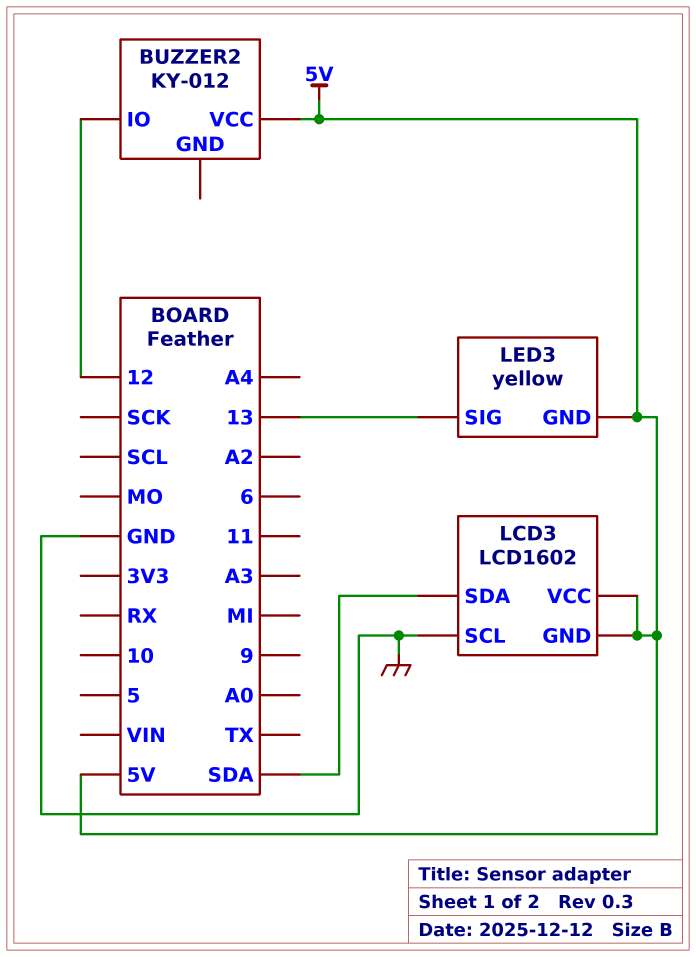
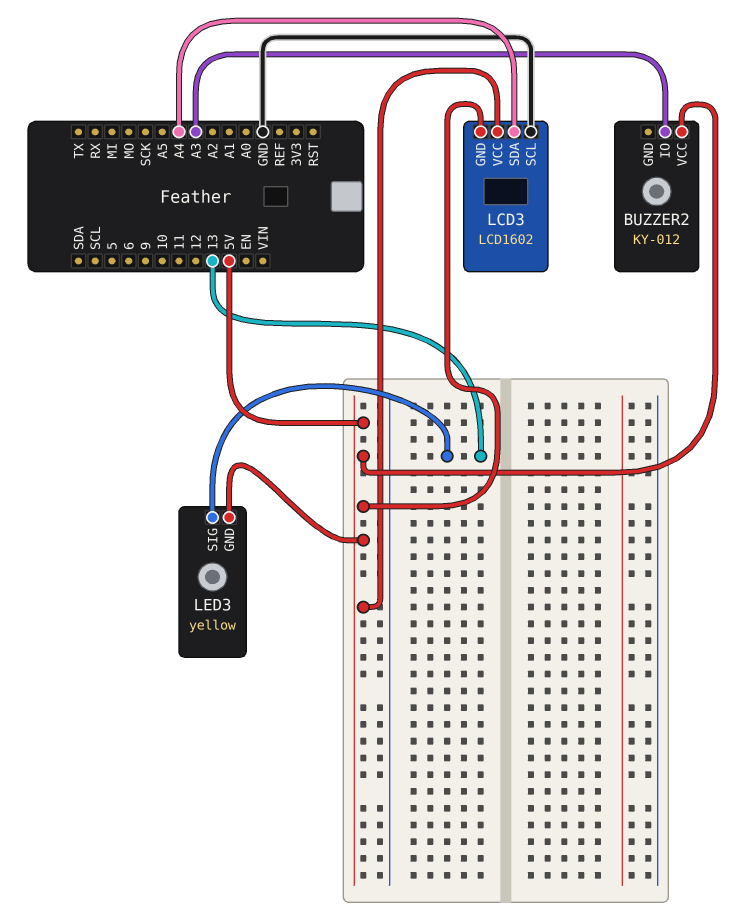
BUZZER2 pin IO: 12 -> A3
LCD3 pin SDA: SDA -> A4

